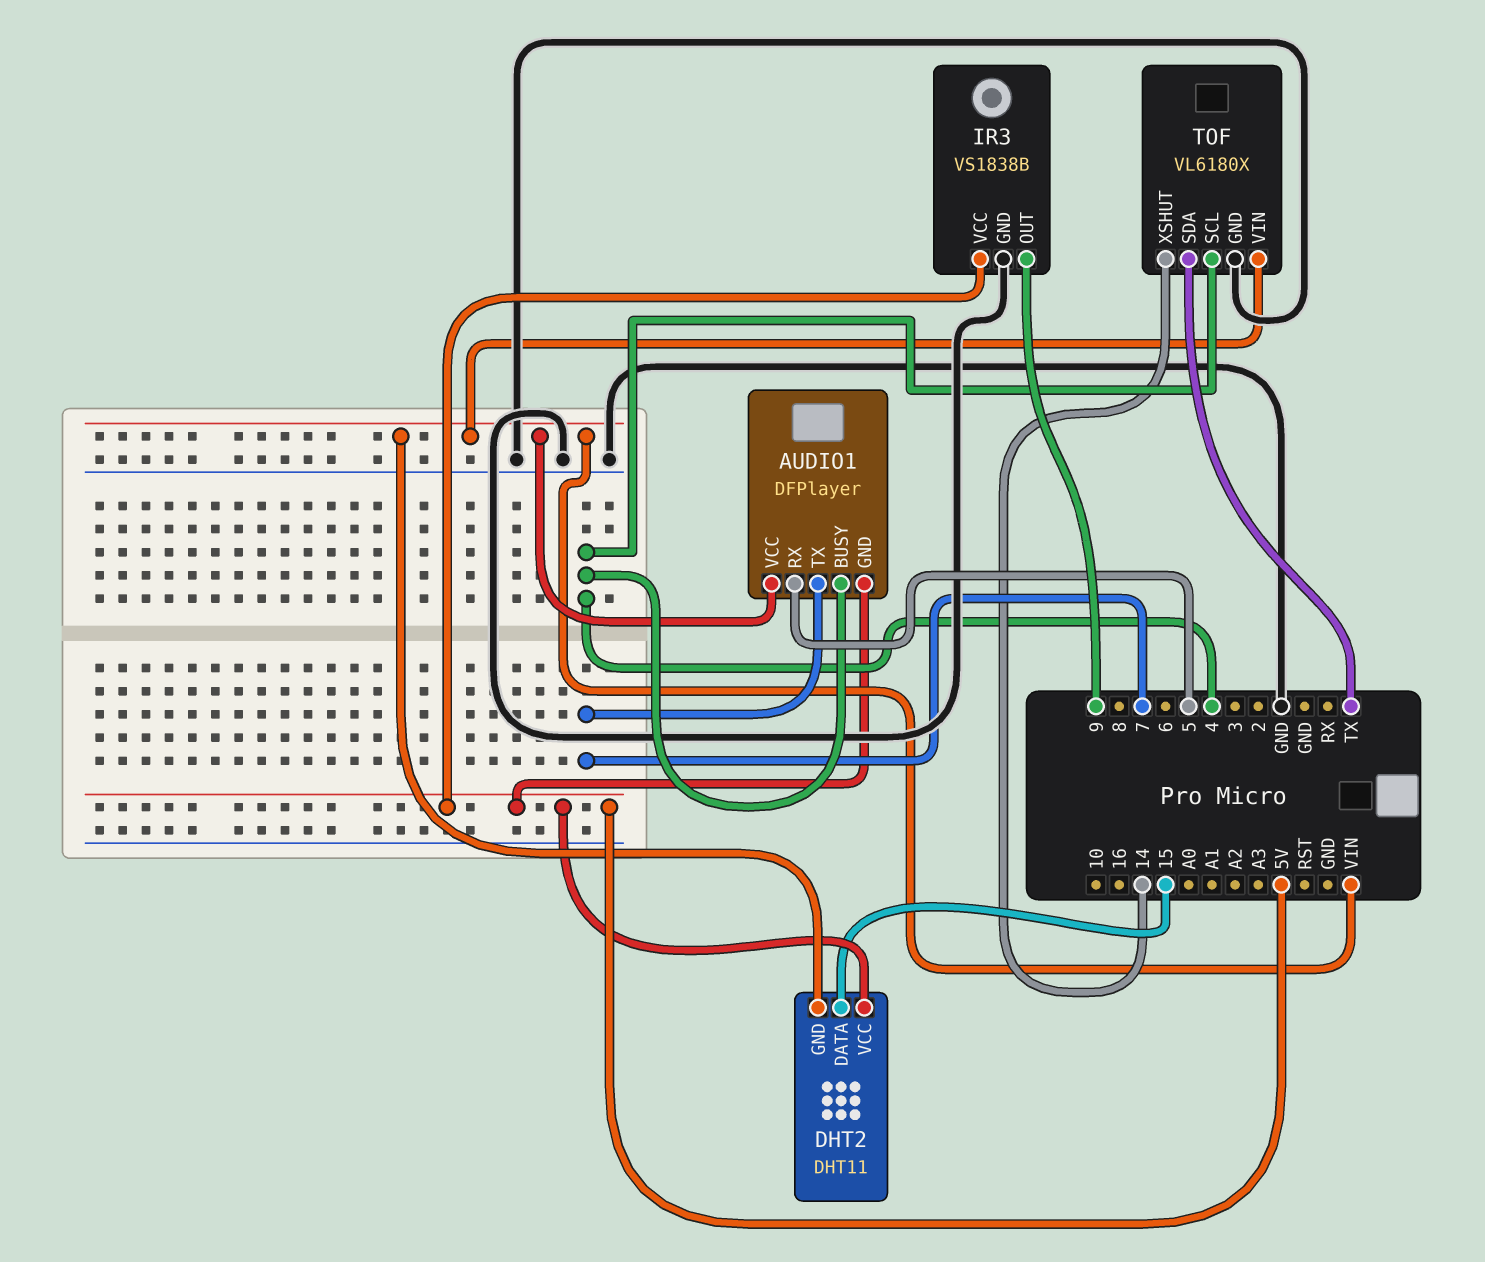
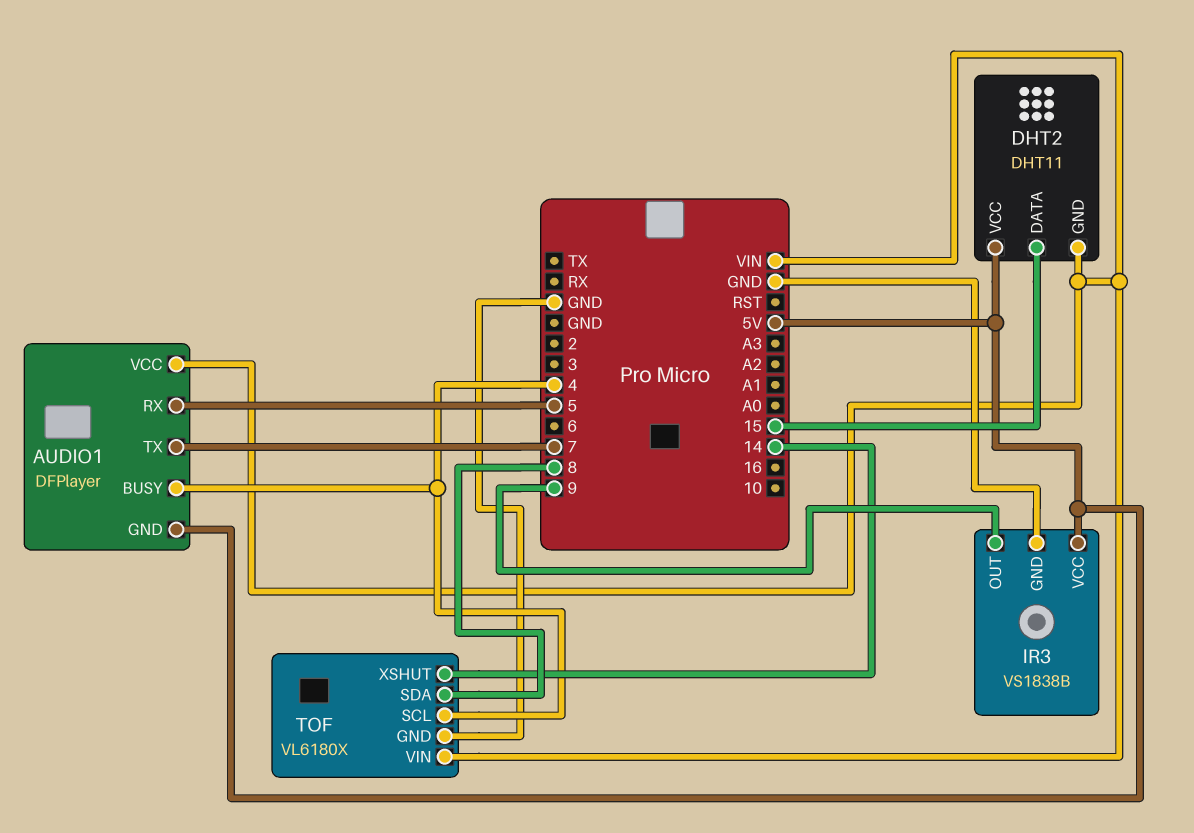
TOF pin SDA: TX -> 8

